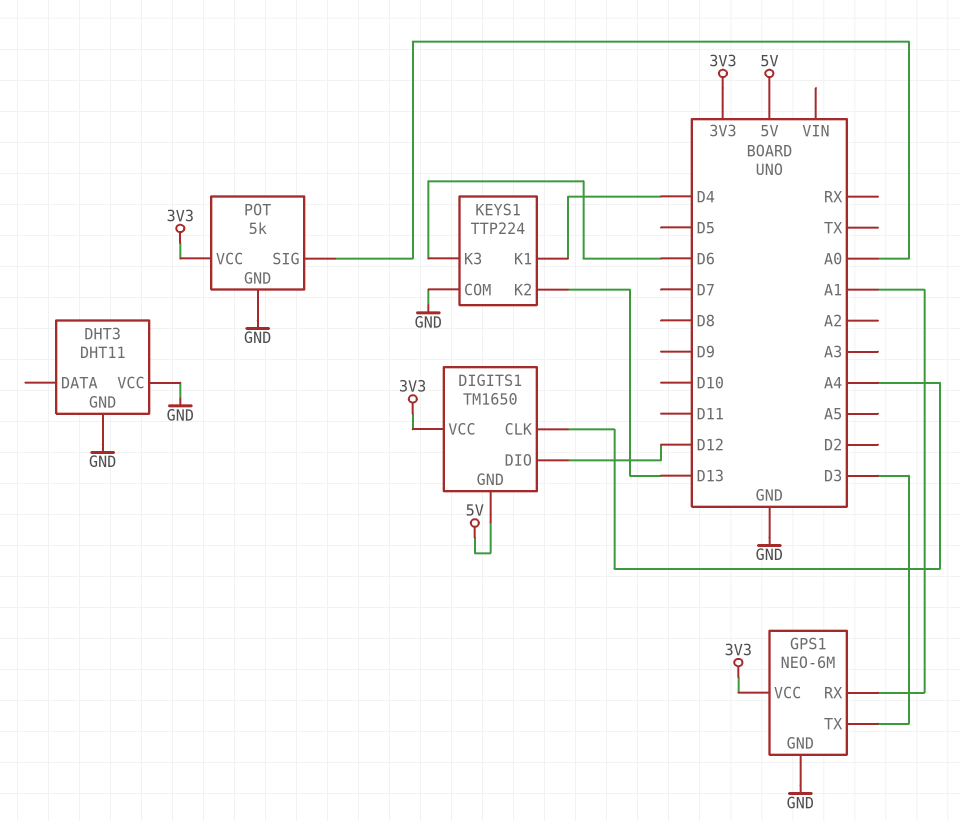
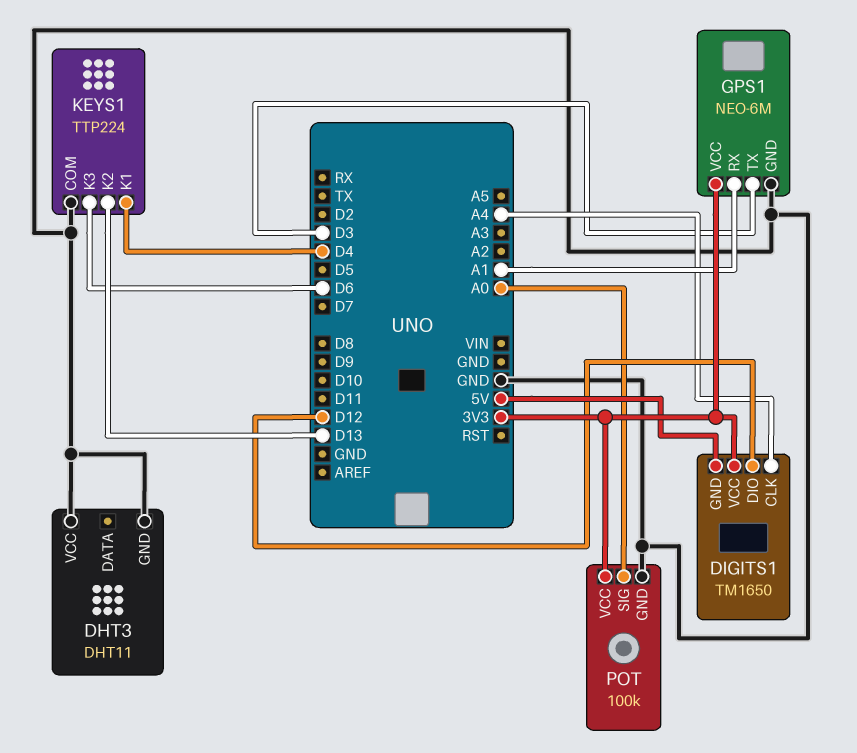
POT: 5k -> 100k

